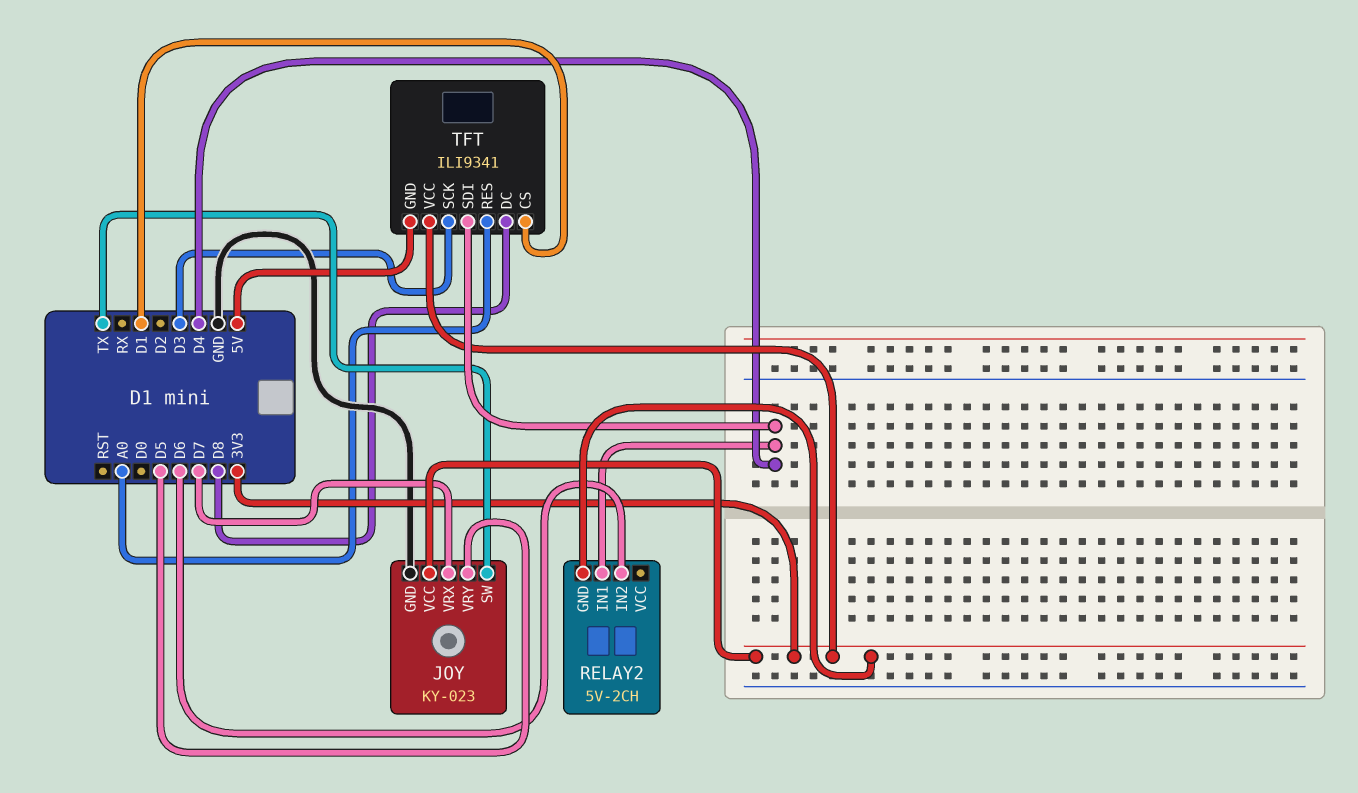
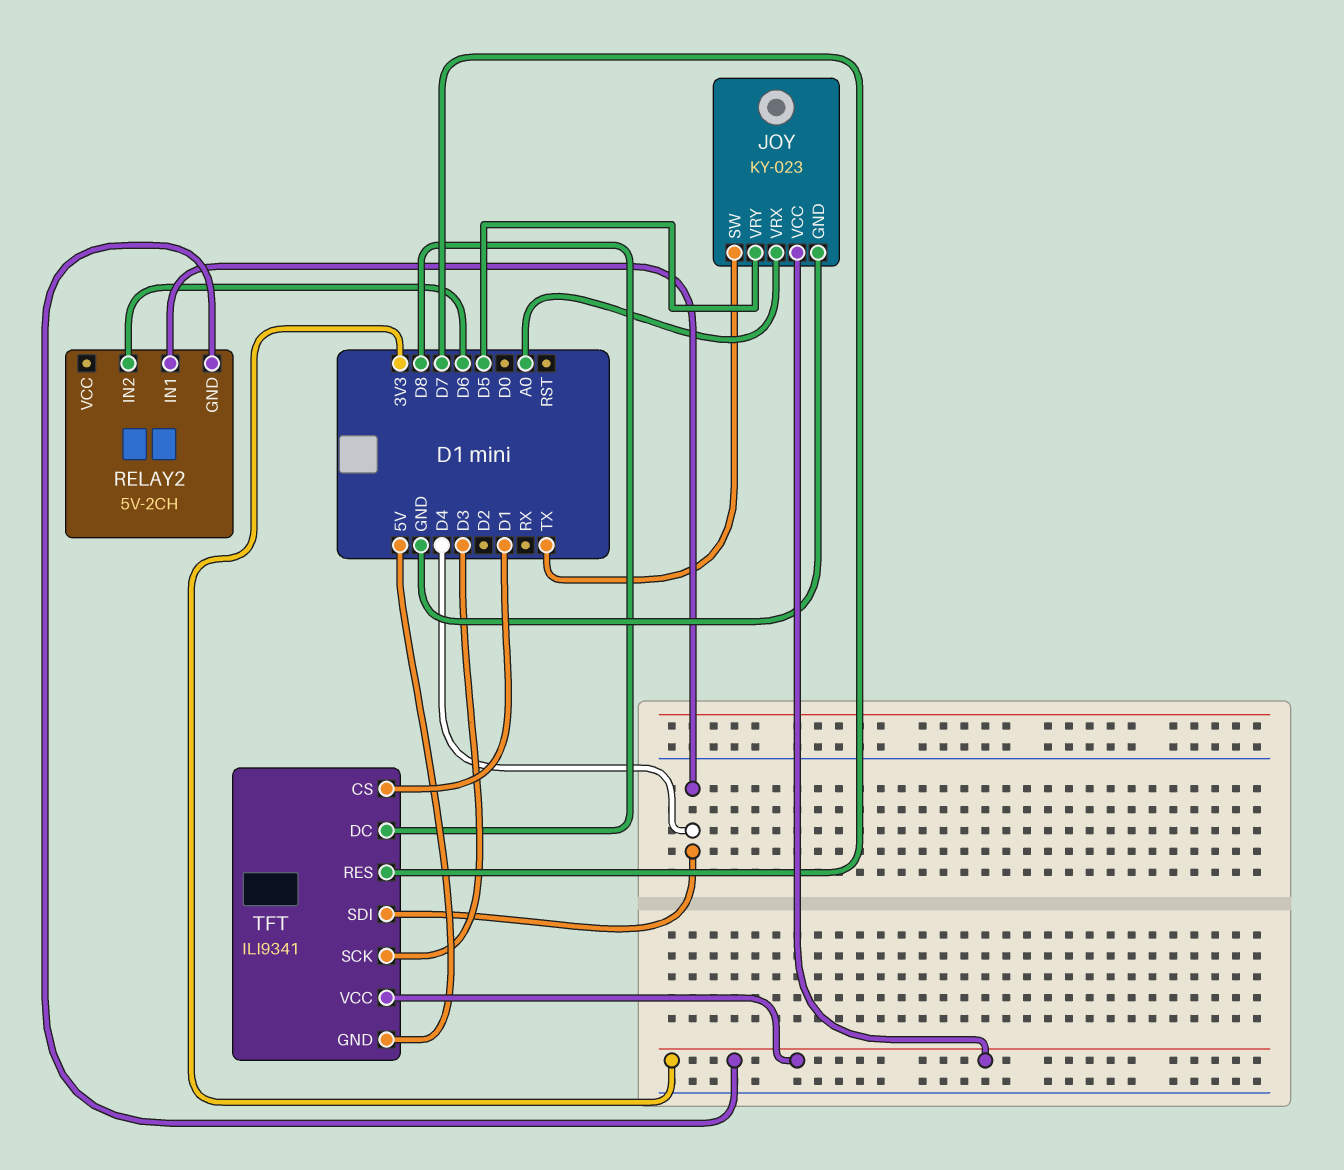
JOY pin VRX: D7 -> A0
TFT pin RES: A0 -> D7

